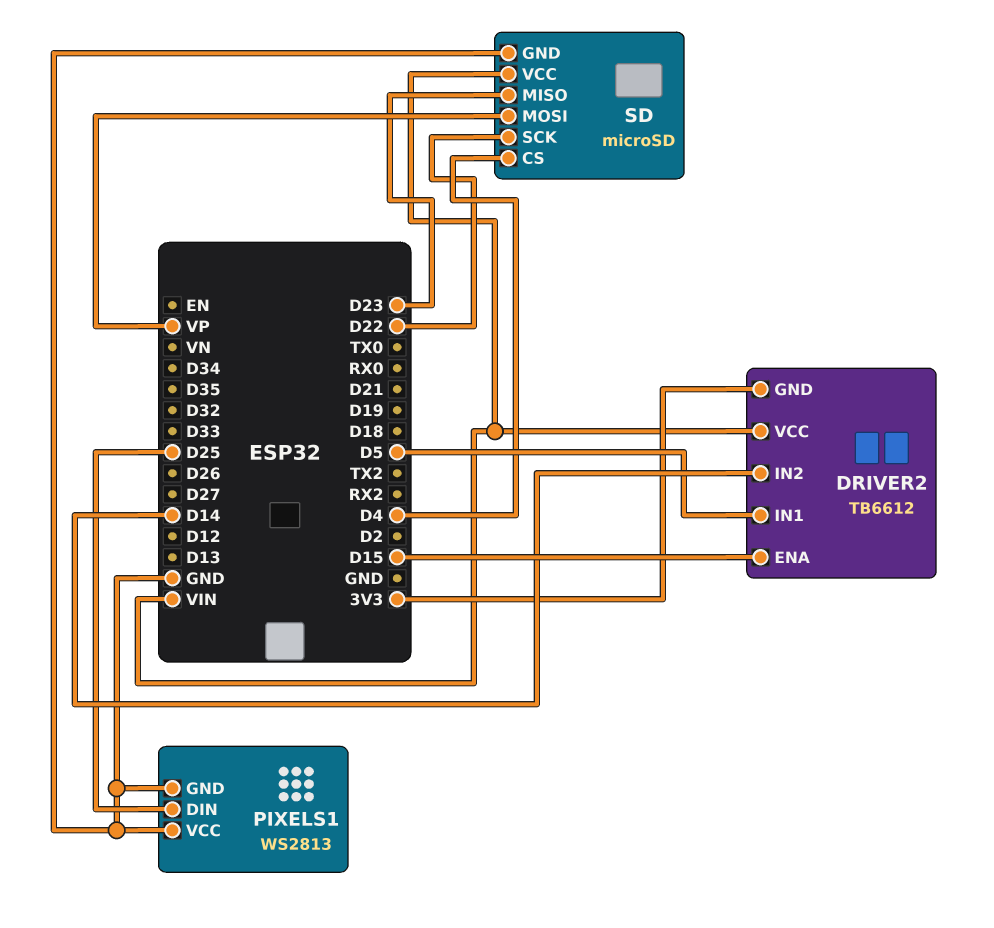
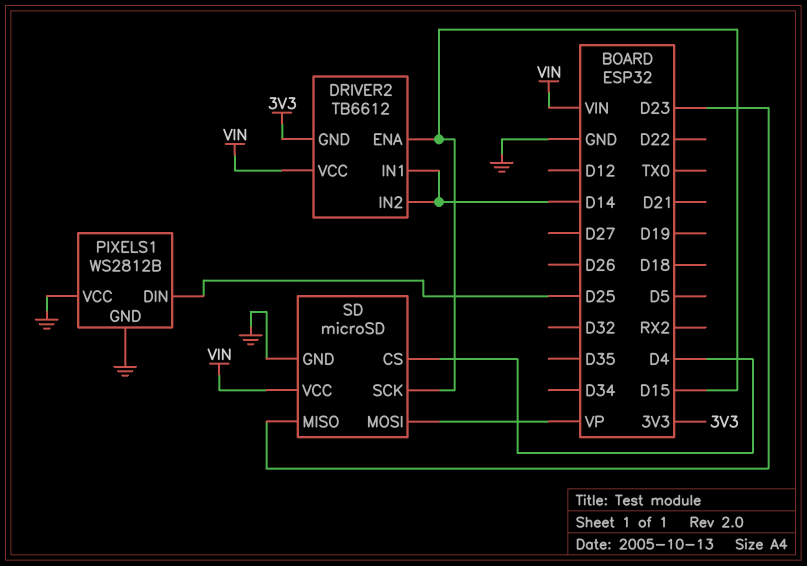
DRIVER2 pin IN1: D5 -> D14
PIXELS1: WS2813 -> WS2812B
SD pin SCK: D22 -> D15

